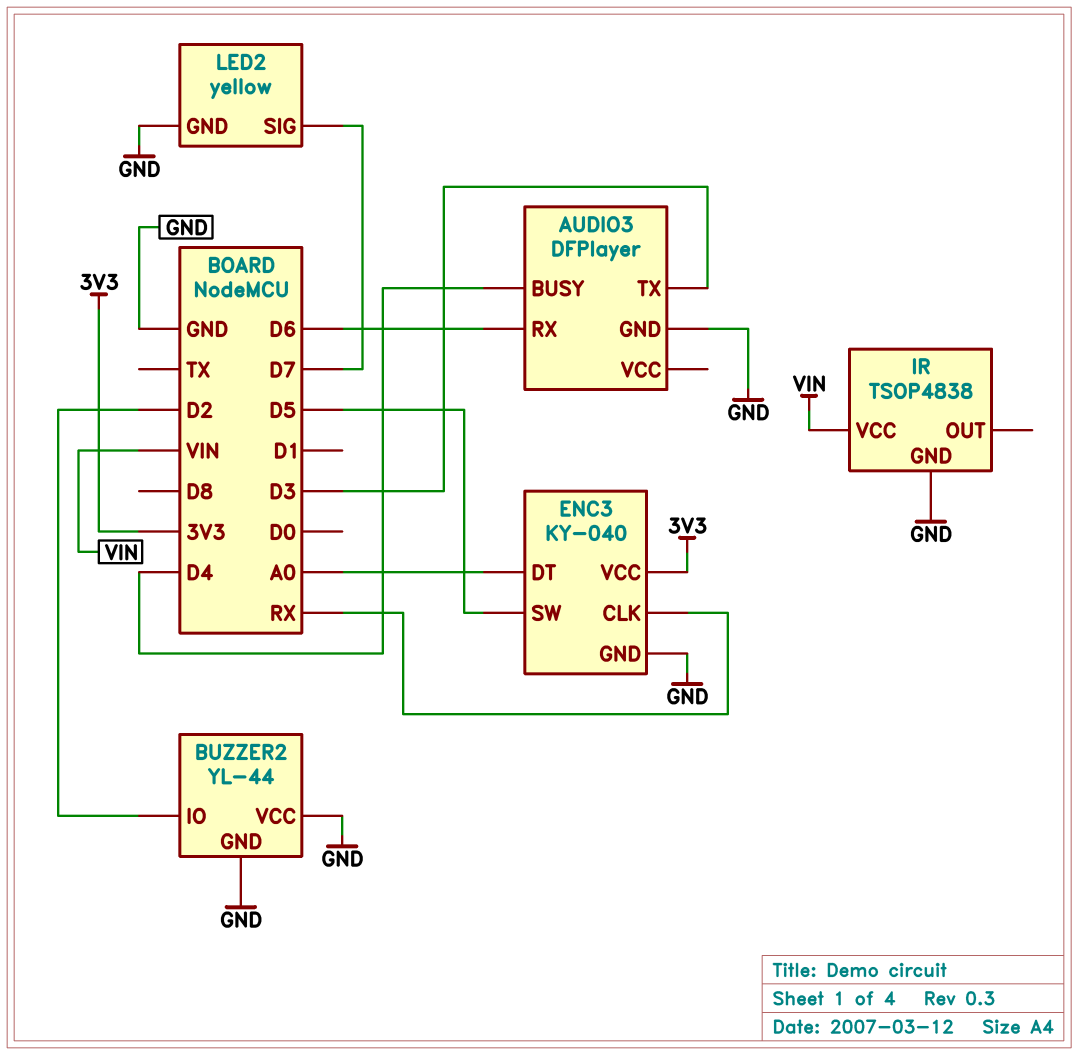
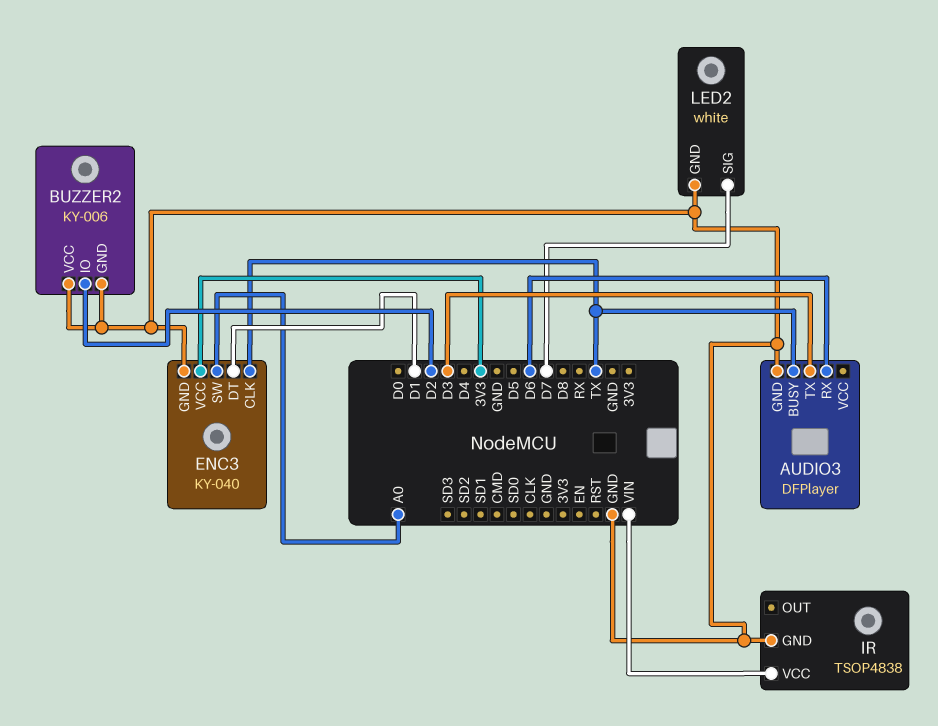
AUDIO3 pin BUSY: D4 -> TX
BUZZER2: YL-44 -> KY-006
ENC3 pin CLK: RX -> TX
ENC3 pin DT: A0 -> D1
ENC3 pin SW: D5 -> A0
LED2: yellow -> white

